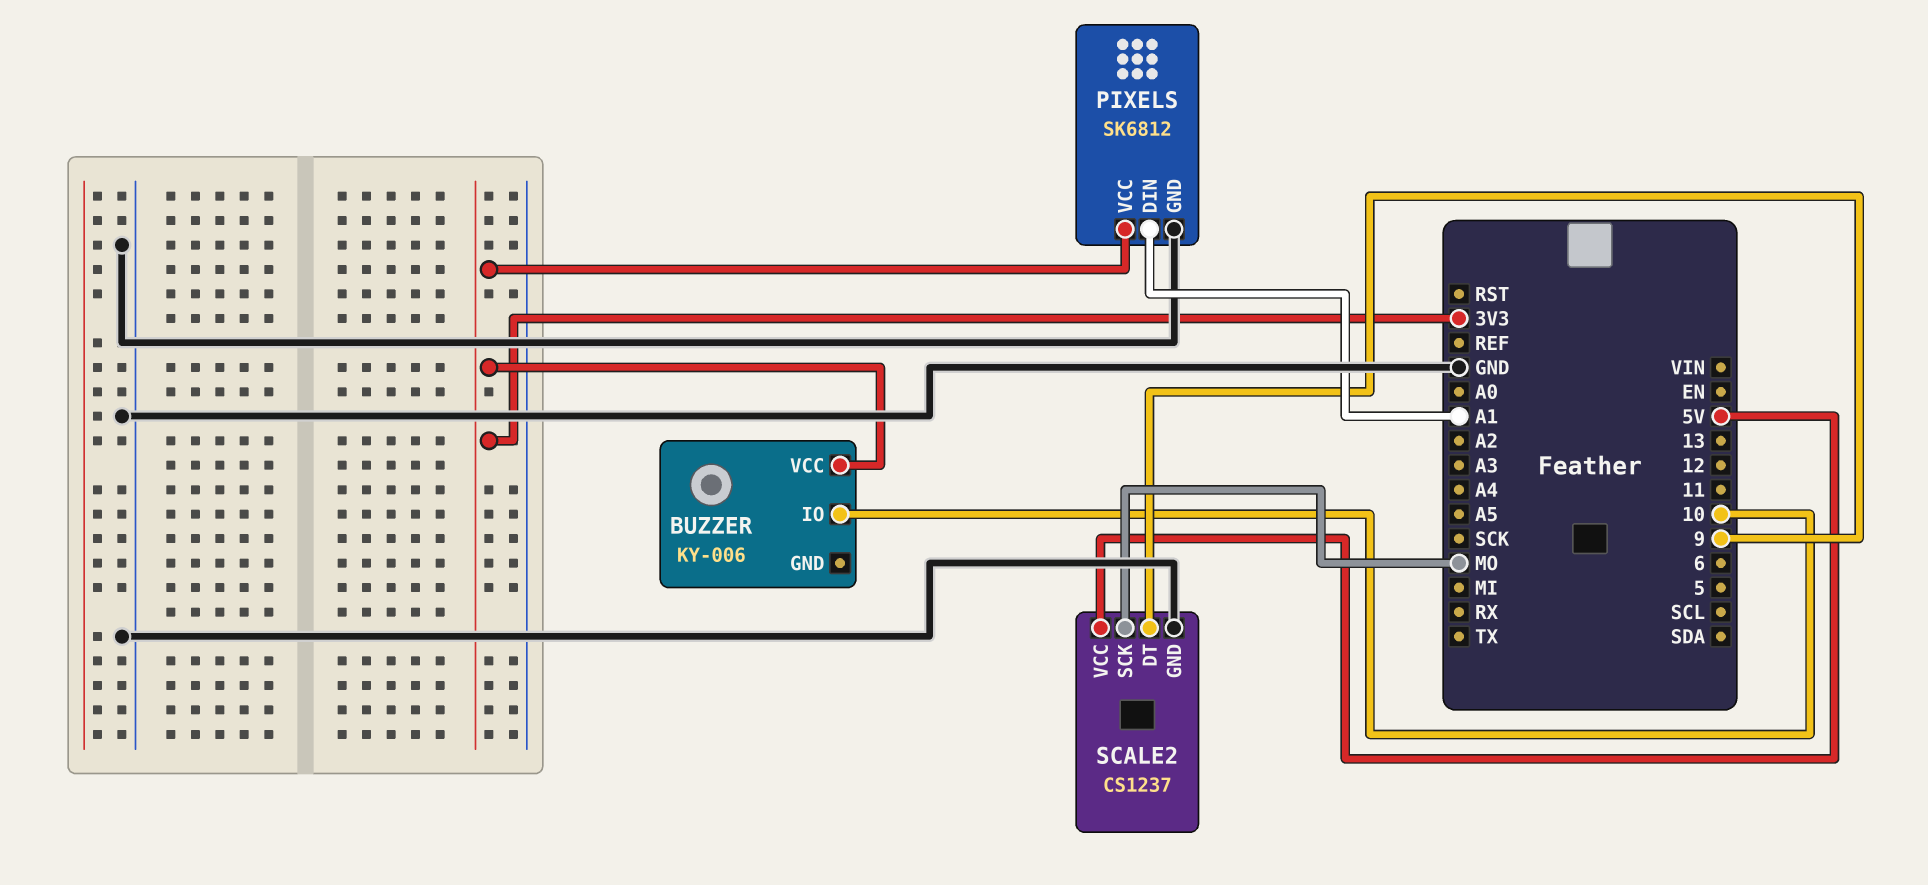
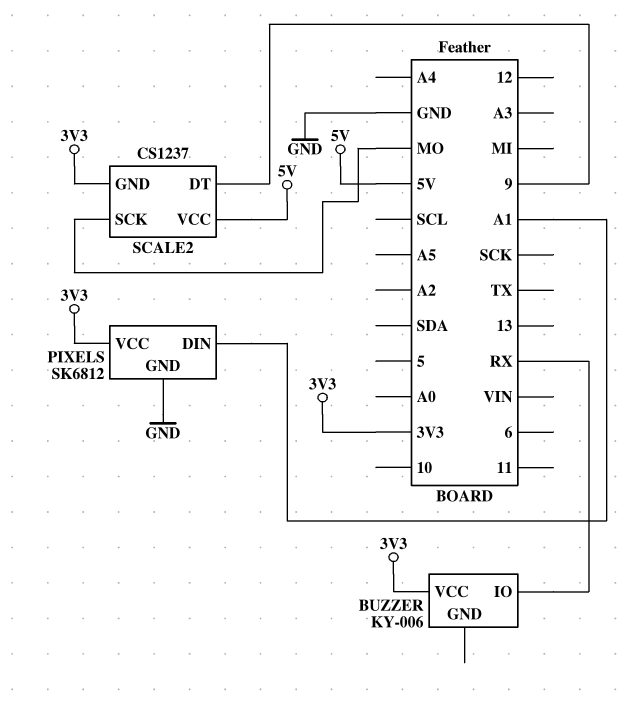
BUZZER pin IO: 10 -> RX
SCALE2 pin GND: GND -> 3V3

